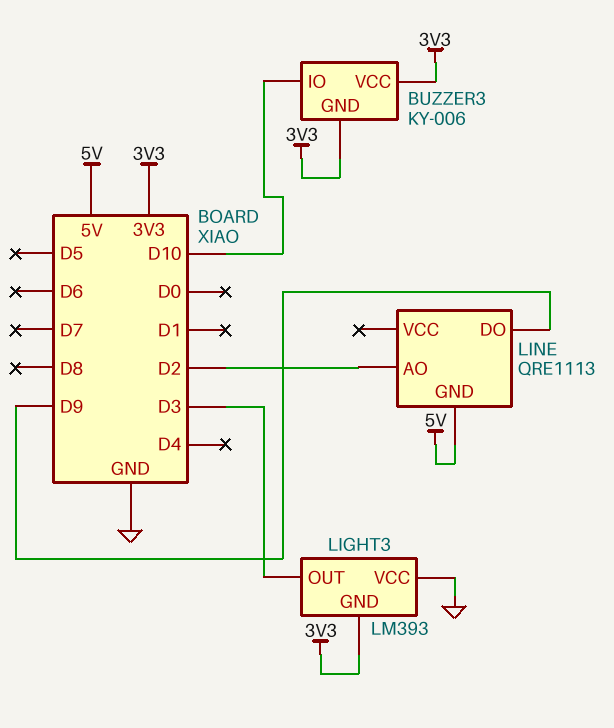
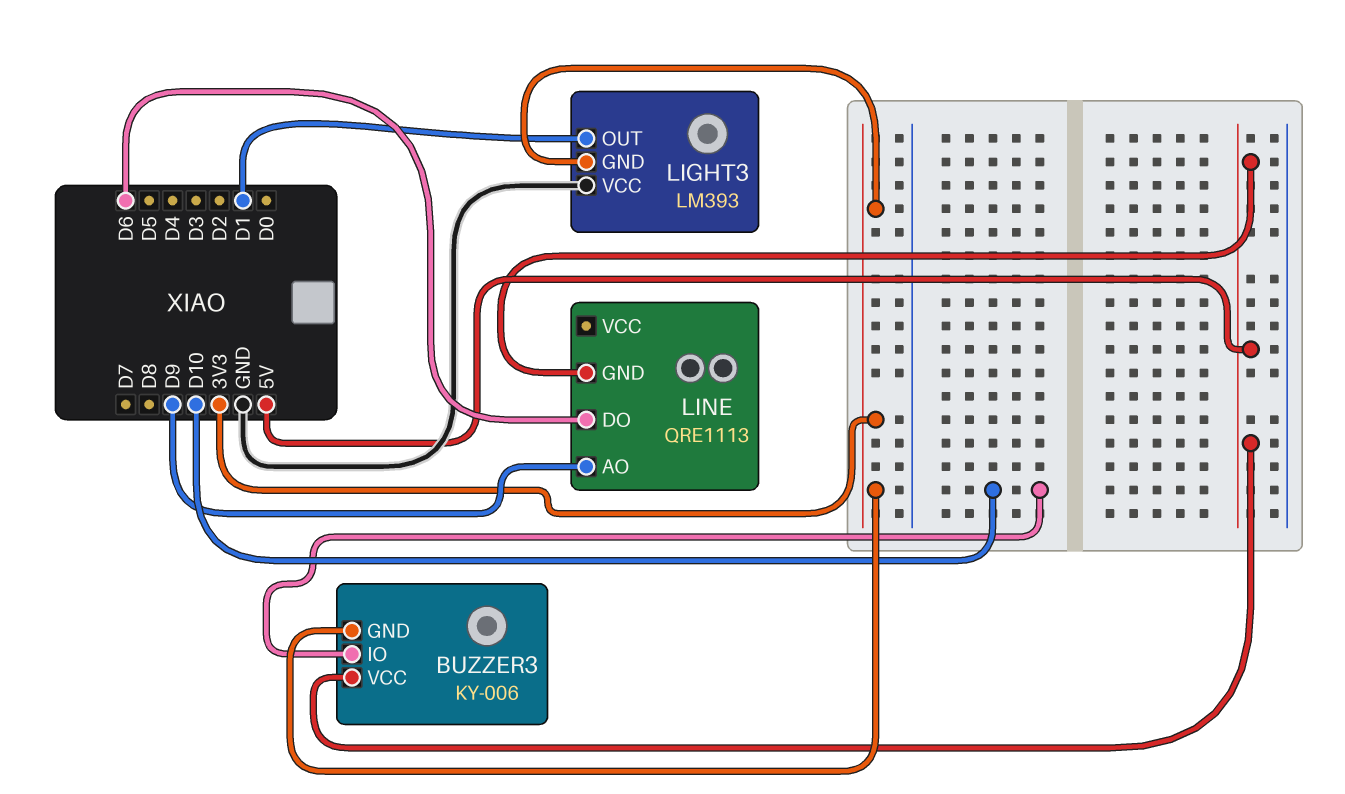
BUZZER3 pin VCC: 3V3 -> 5V
LIGHT3 pin OUT: D3 -> D1
LINE pin AO: D2 -> D9
LINE pin DO: D9 -> D6

